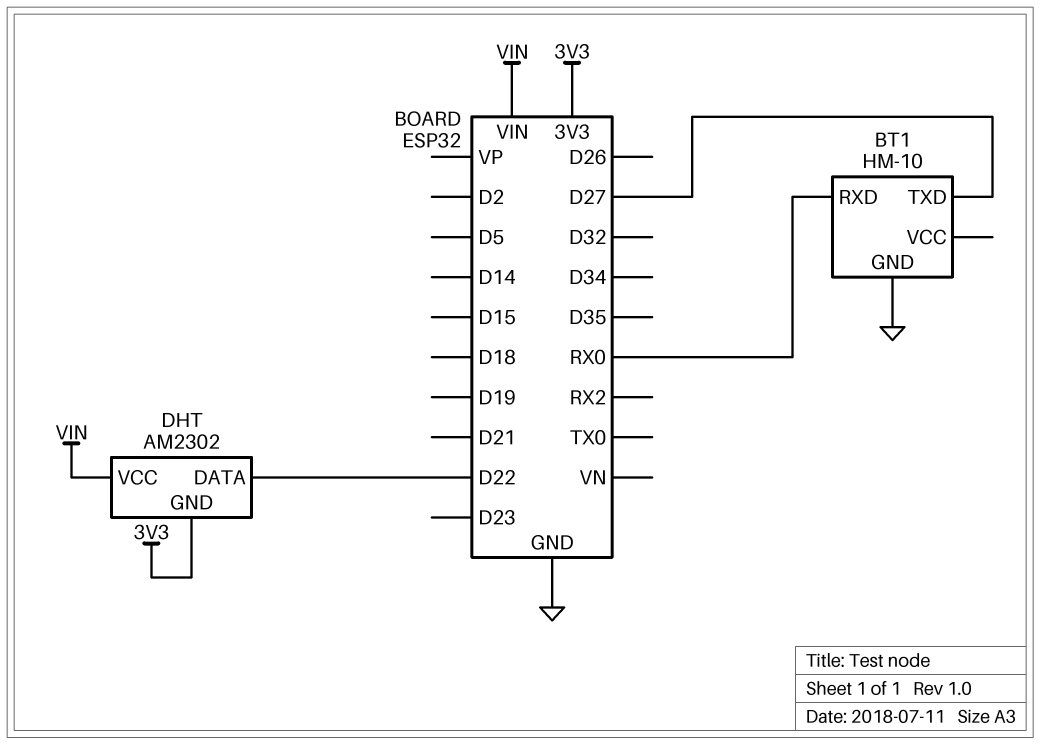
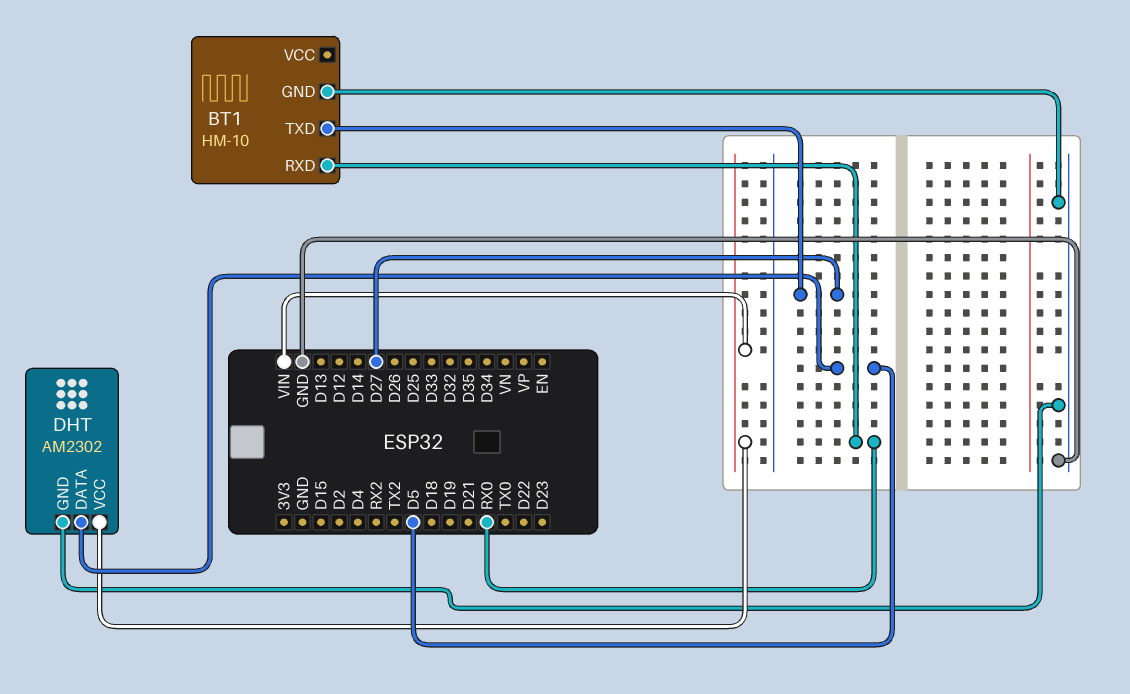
DHT pin DATA: D22 -> D5
DHT pin GND: 3V3 -> GND

